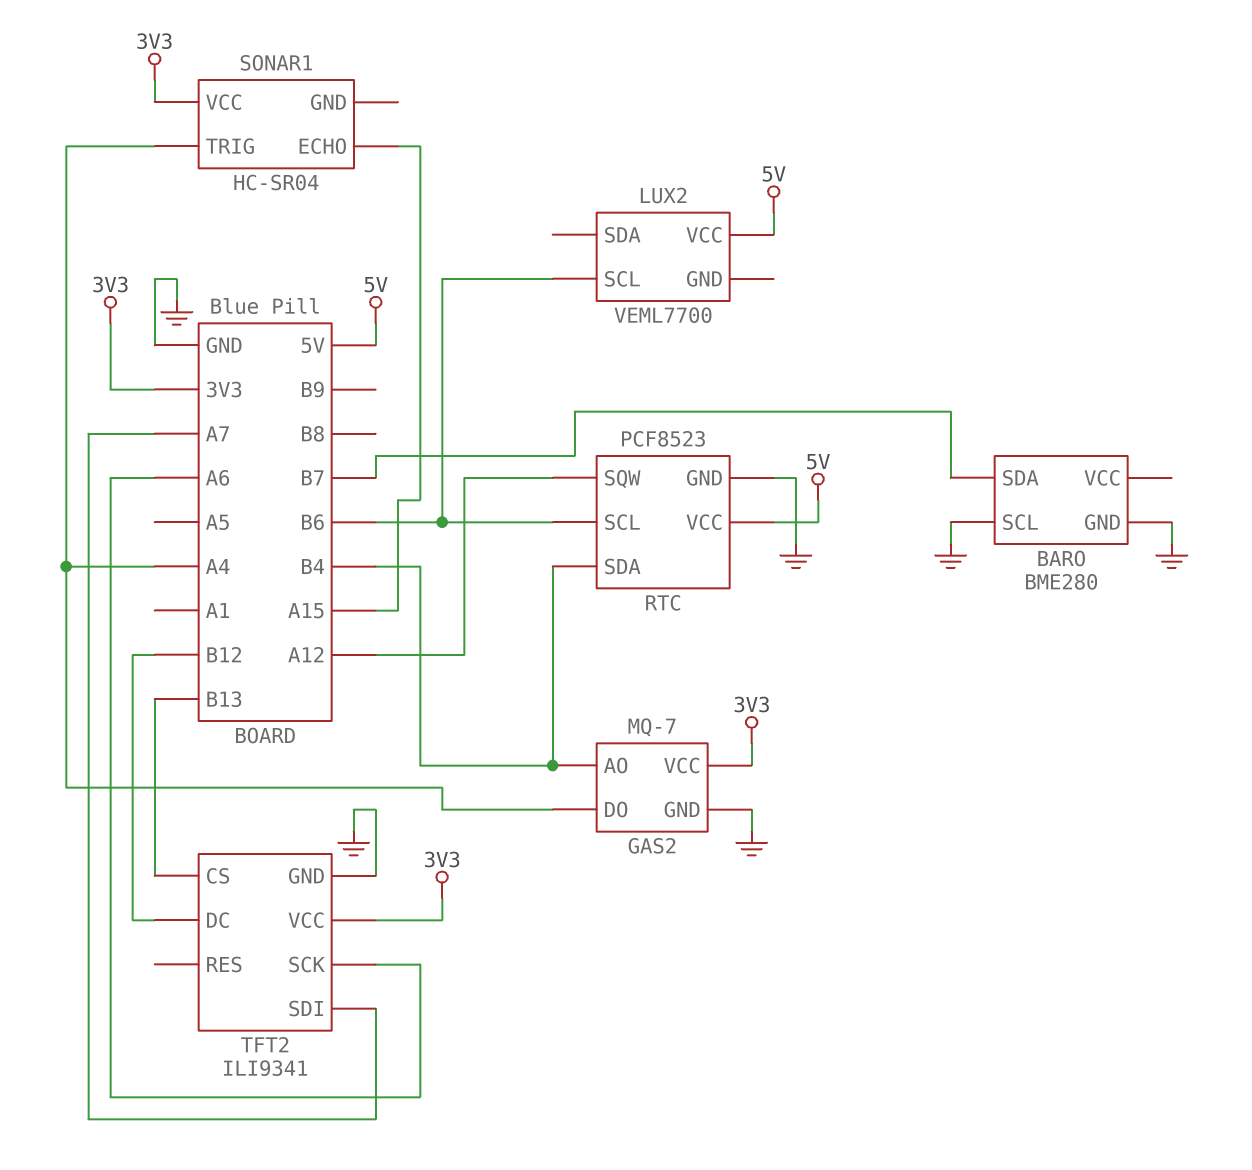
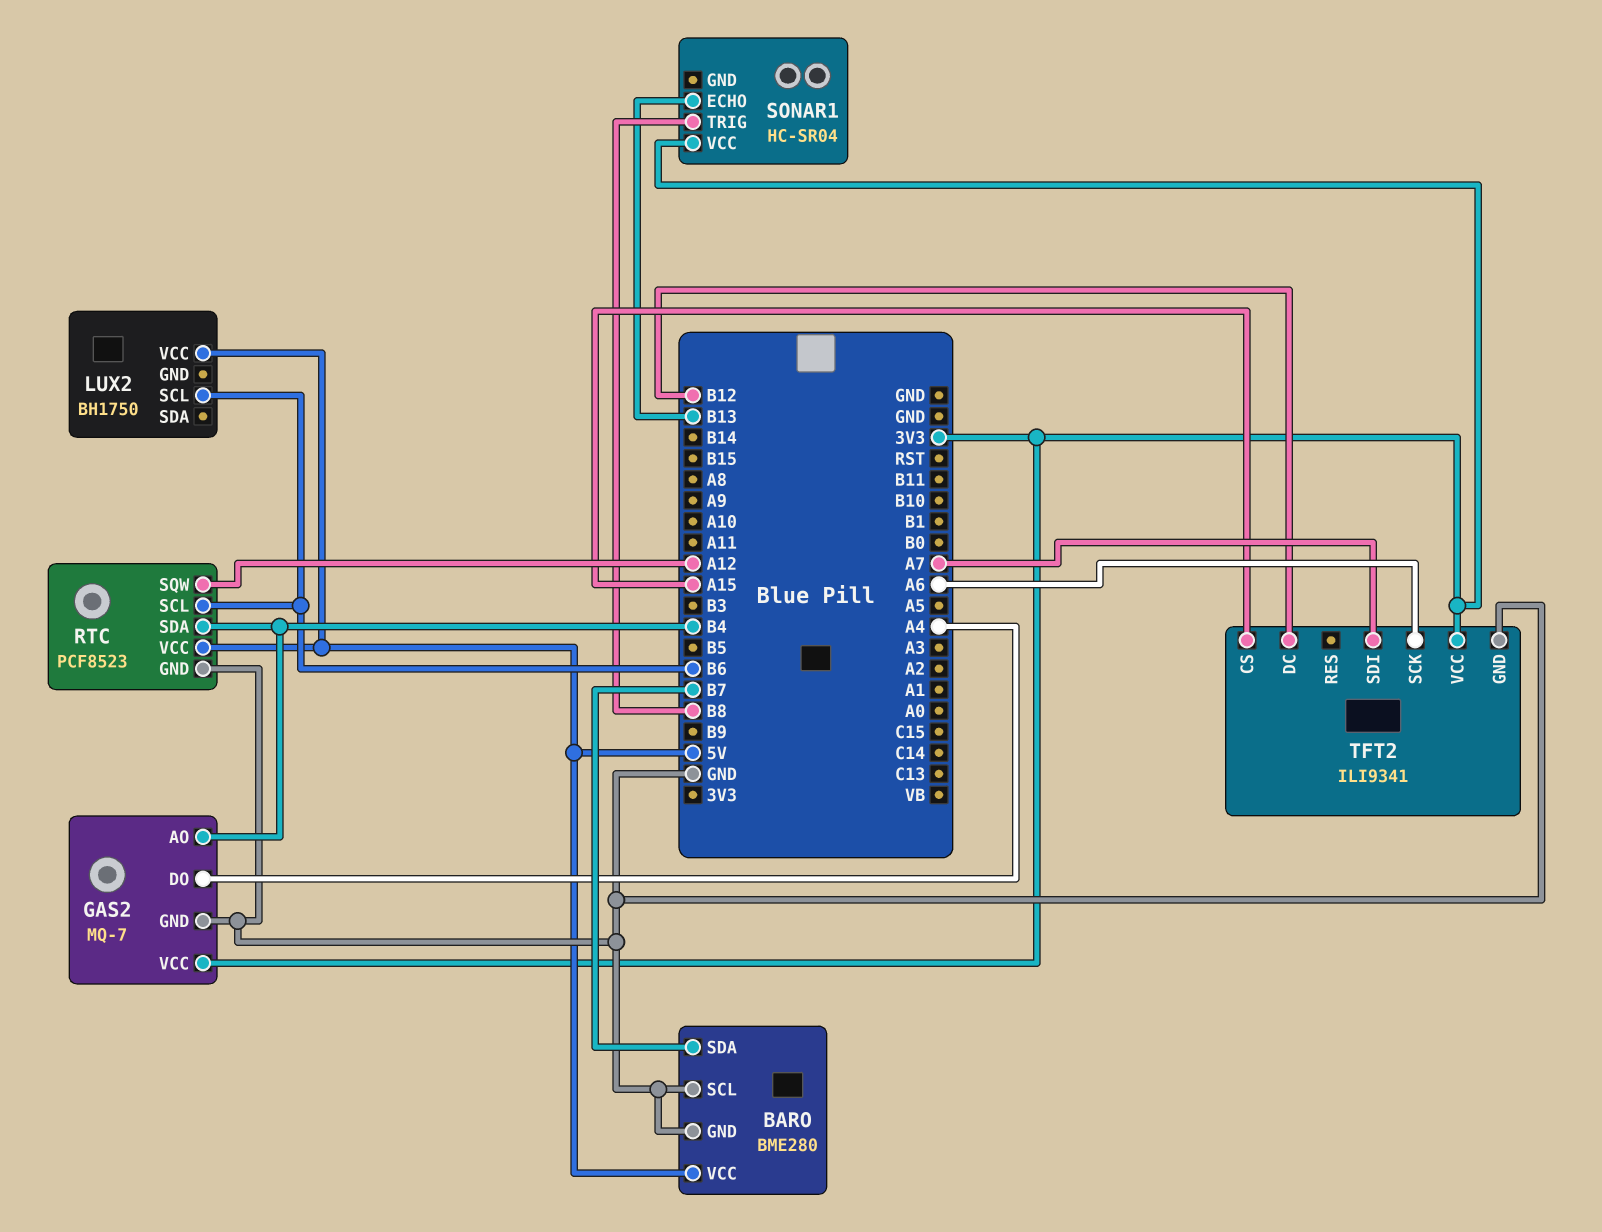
BARO pin VCC: none -> 5V
LUX2: VEML7700 -> BH1750
SONAR1 pin ECHO: A15 -> B13
SONAR1 pin TRIG: A4 -> B8
TFT2 pin CS: B13 -> A15

